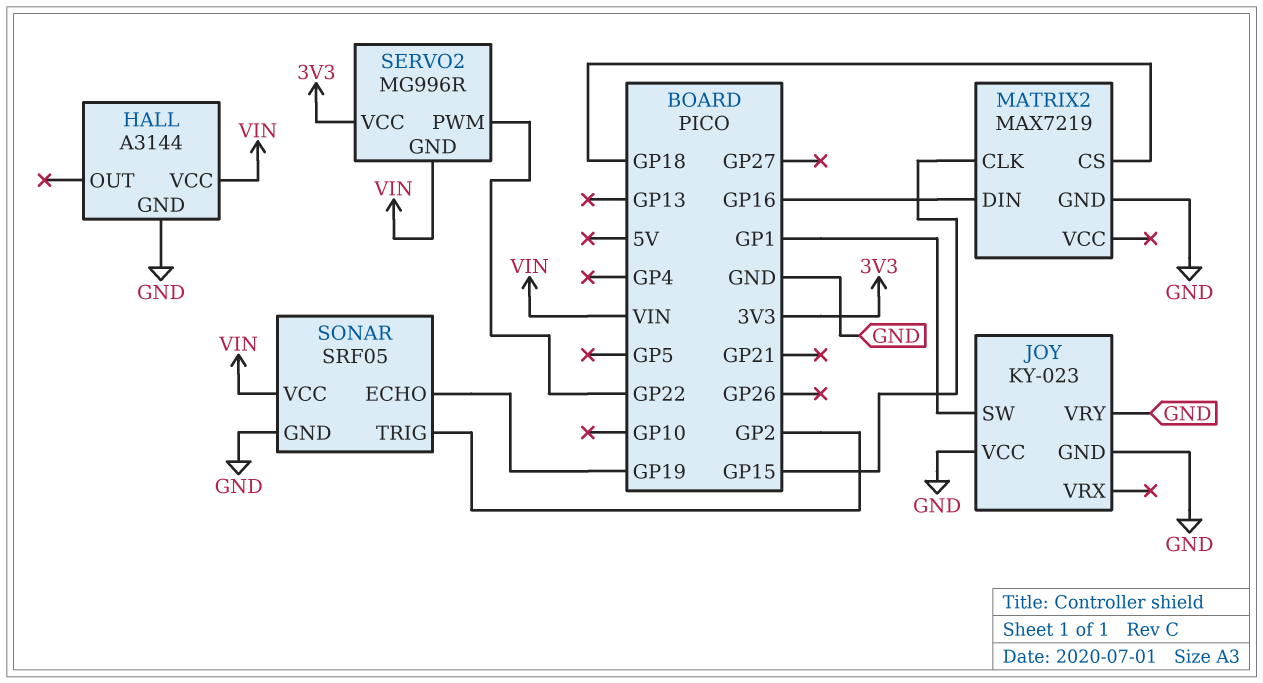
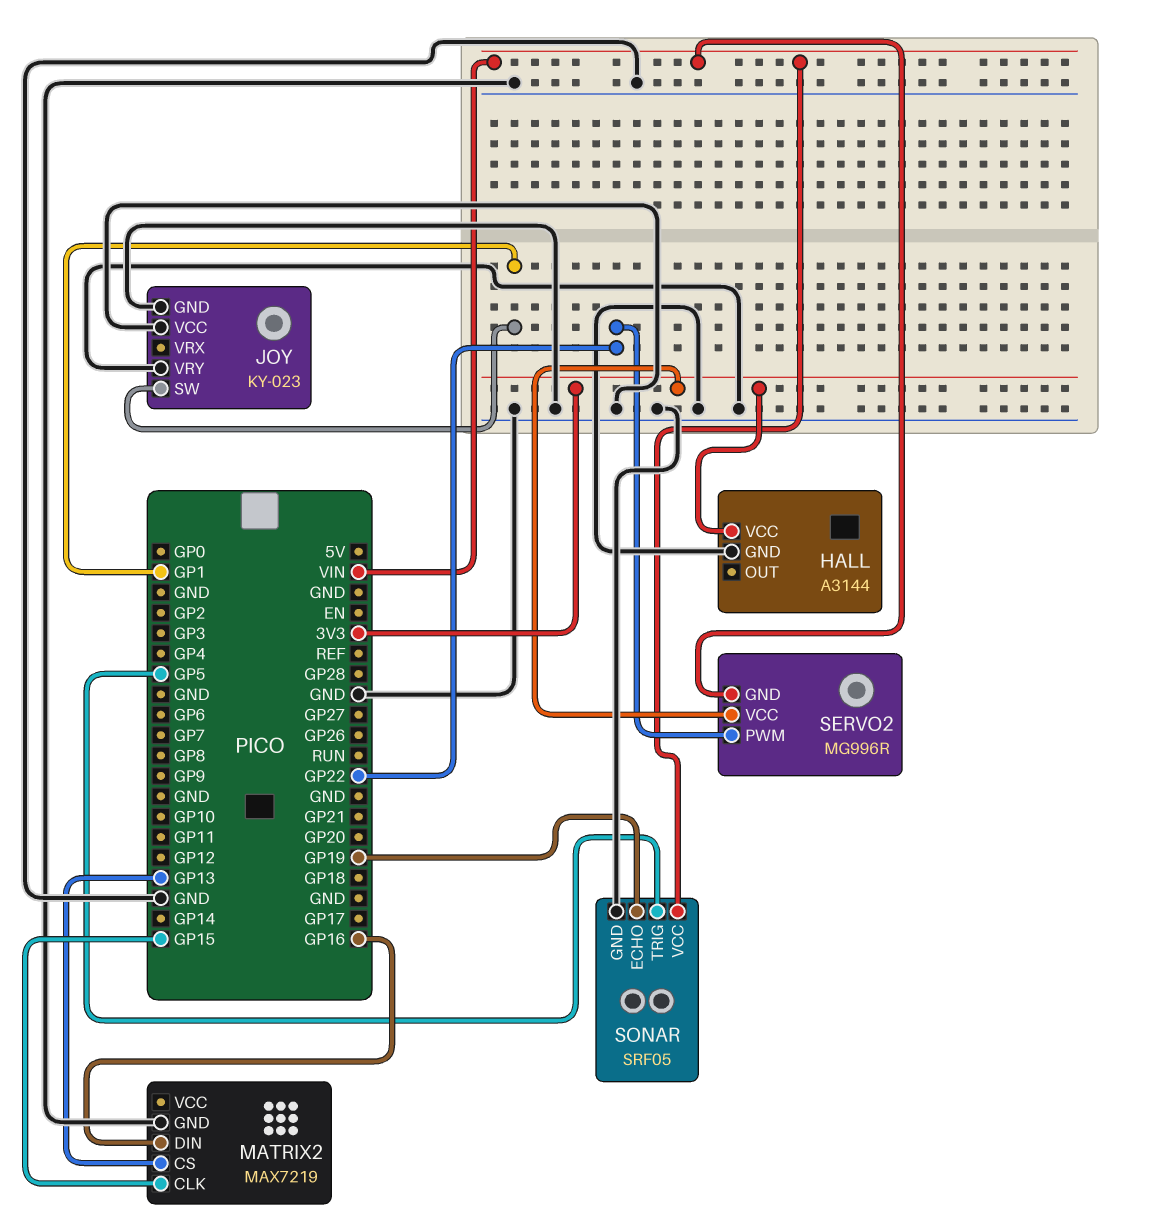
HALL pin VCC: VIN -> 3V3
MATRIX2 pin CS: GP18 -> GP13
SONAR pin TRIG: GP2 -> GP5

